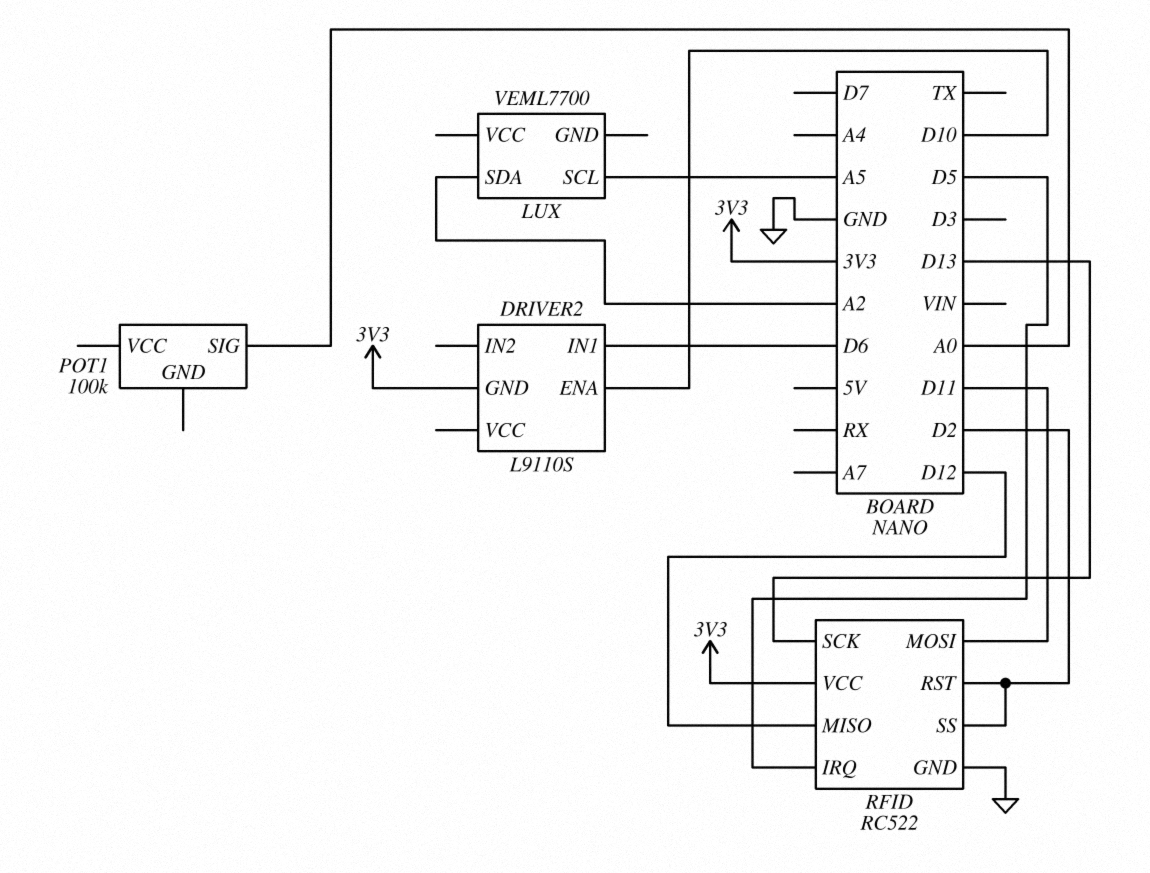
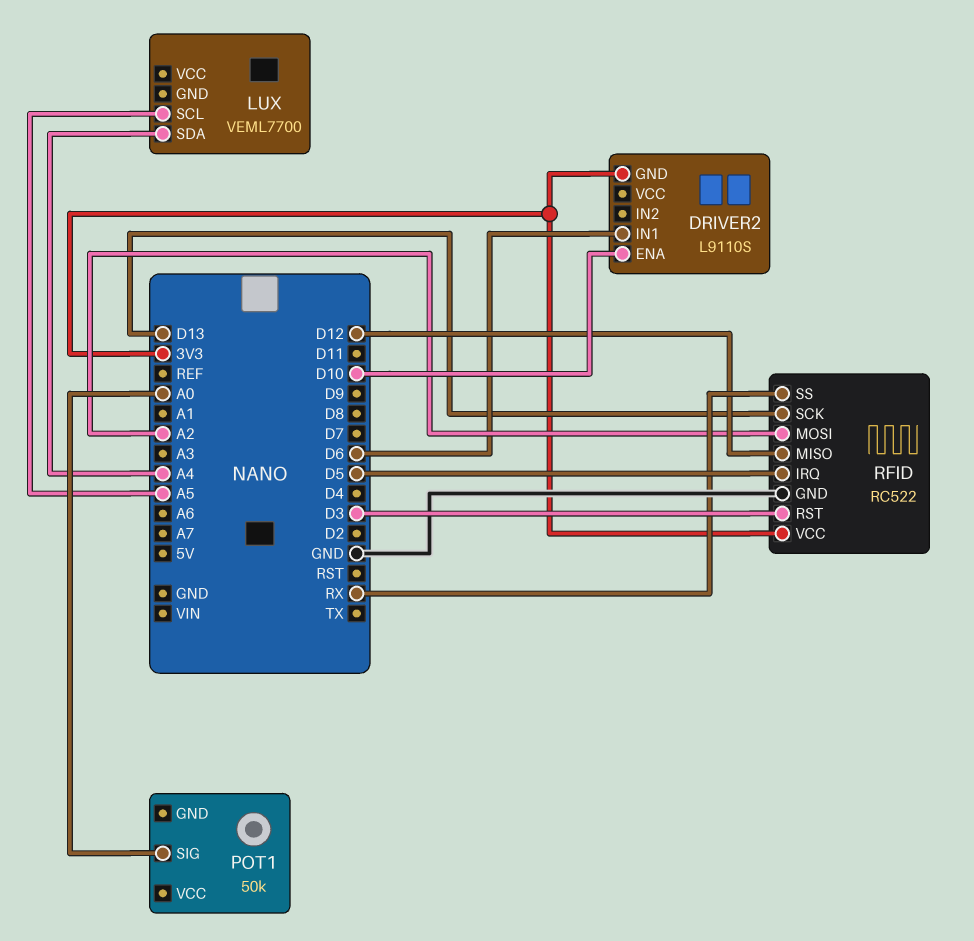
LUX pin SDA: A2 -> A4
POT1: 100k -> 50k
RFID pin MOSI: D11 -> A2
RFID pin RST: D2 -> D3
RFID pin SS: D2 -> RX

